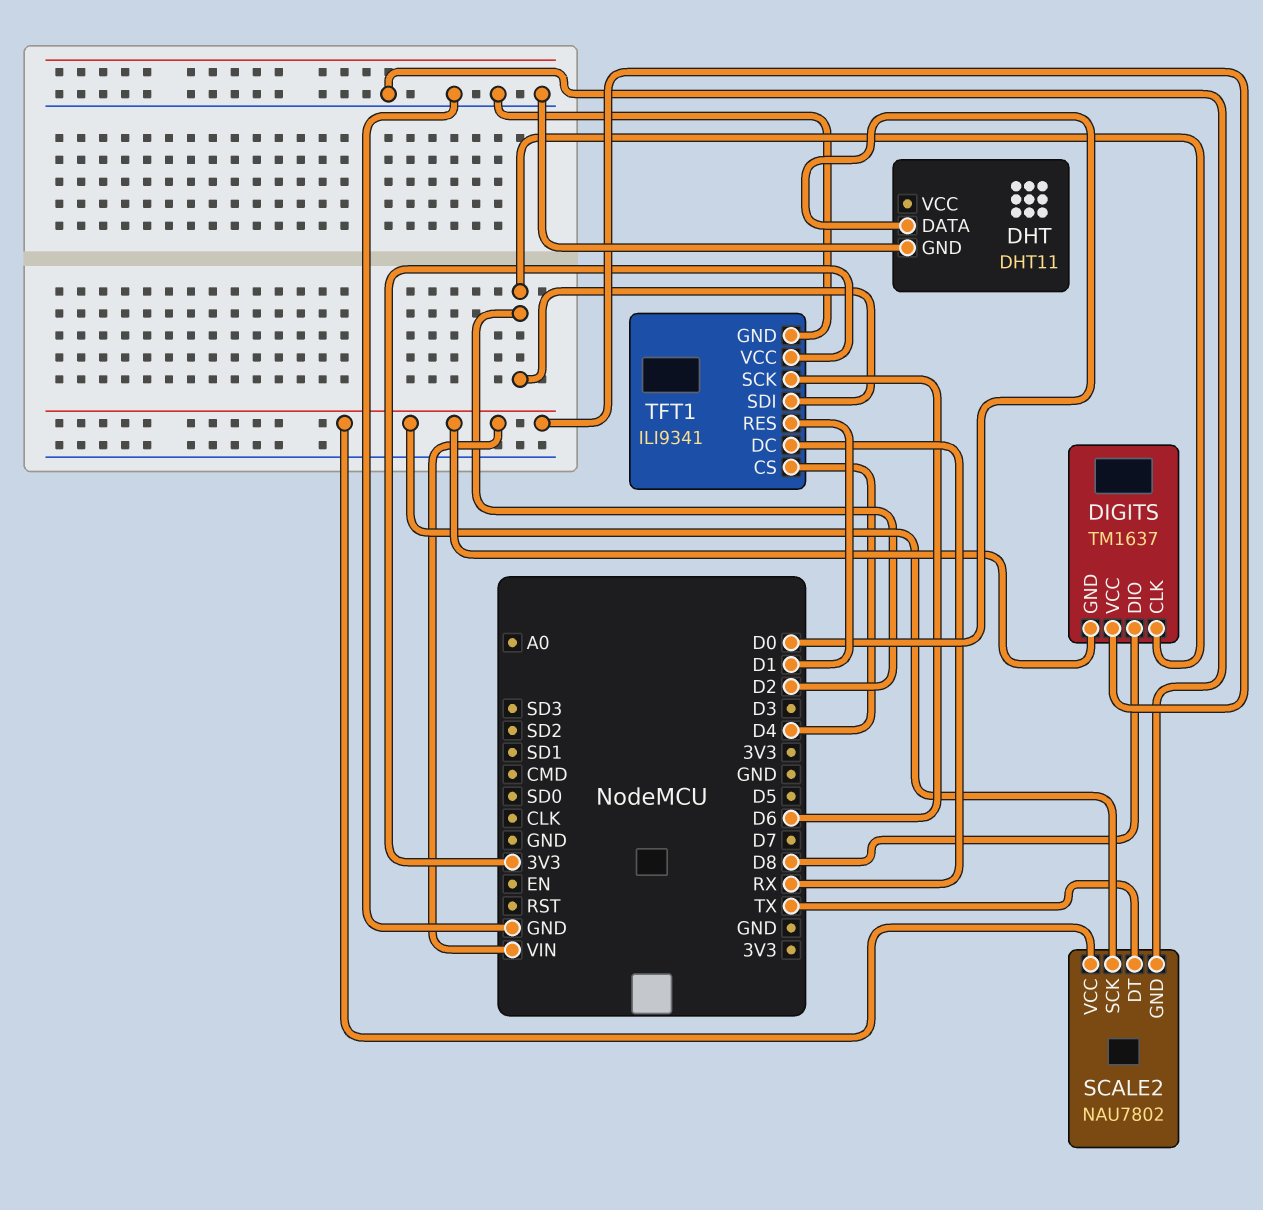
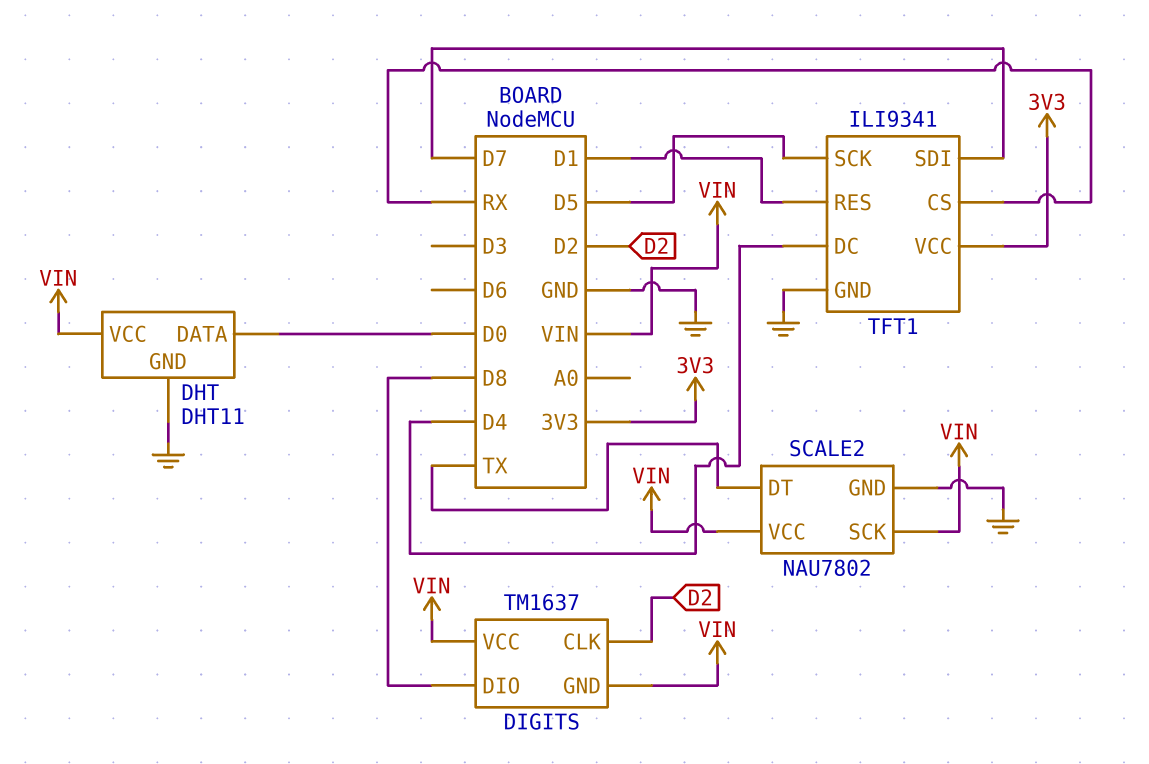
DHT pin VCC: none -> VIN
TFT1 pin CS: D4 -> RX
TFT1 pin DC: RX -> D4
TFT1 pin SCK: D6 -> D5
TFT1 pin SDI: D2 -> D7

